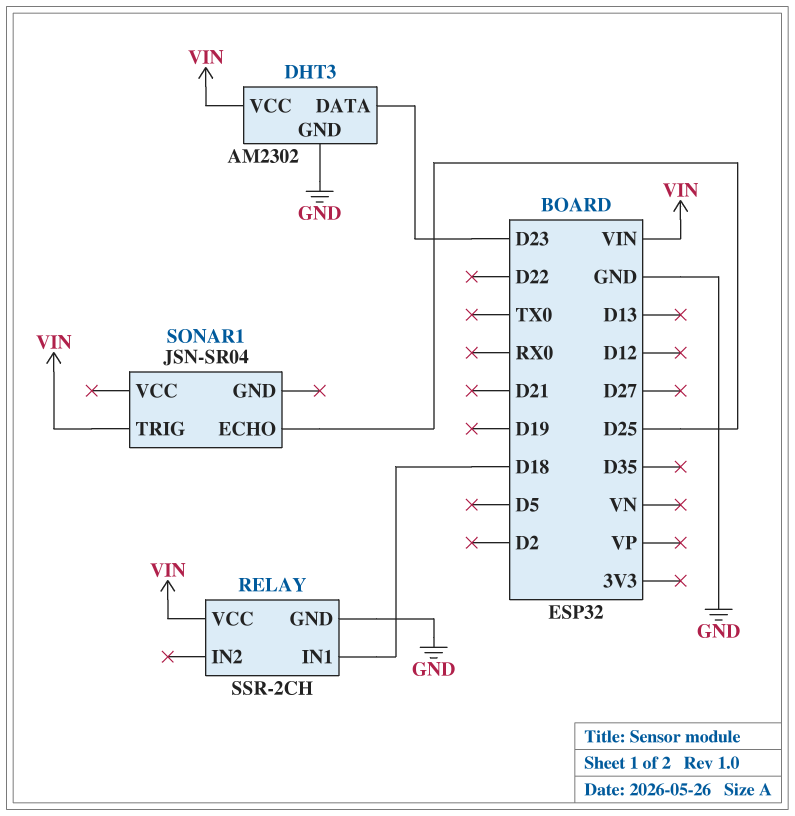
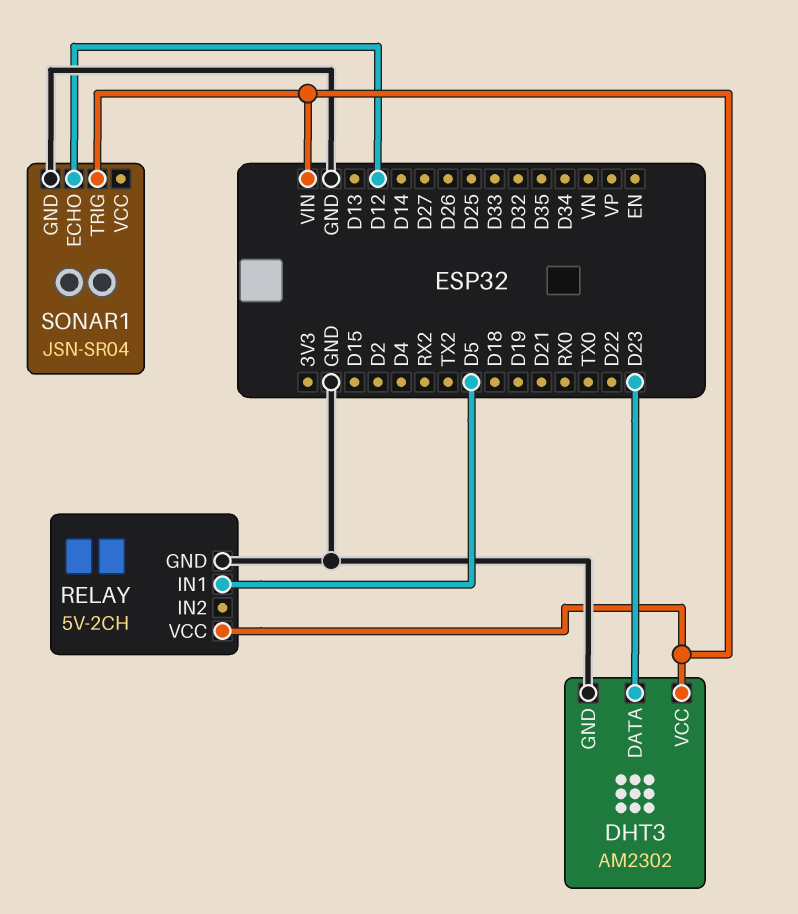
RELAY: SSR-2CH -> 5V-2CH
RELAY pin IN1: D18 -> D5
SONAR1 pin ECHO: D25 -> D12
SONAR1 pin GND: none -> GND

